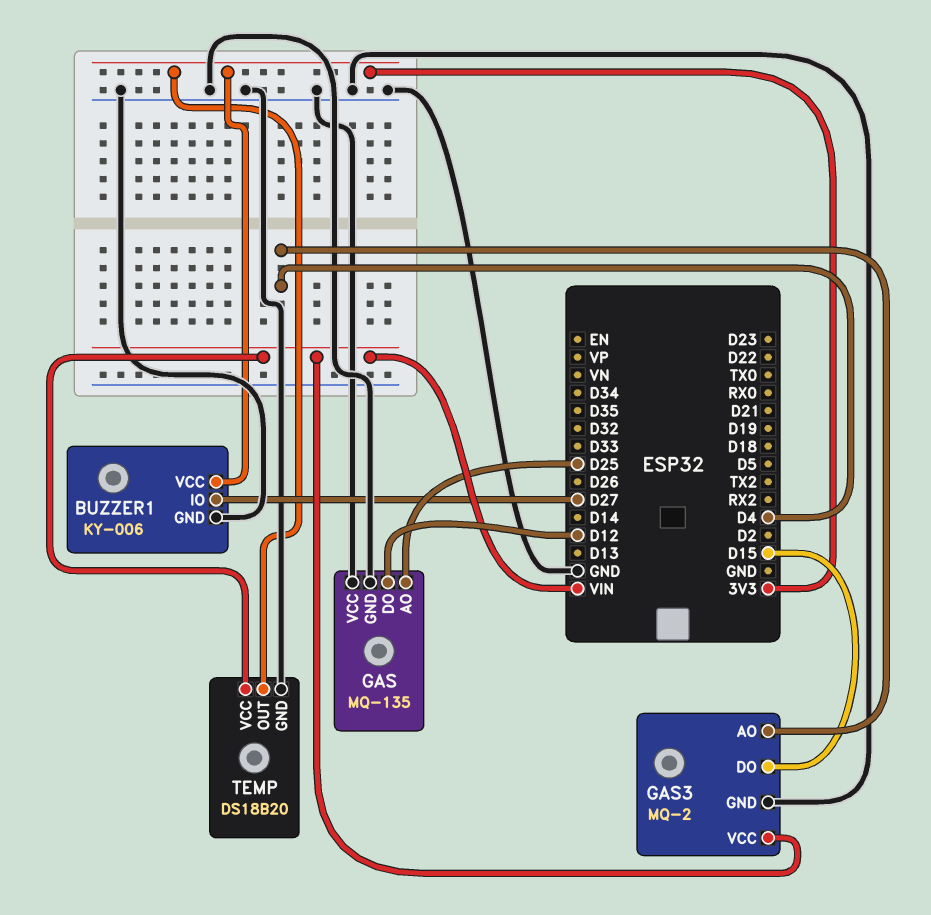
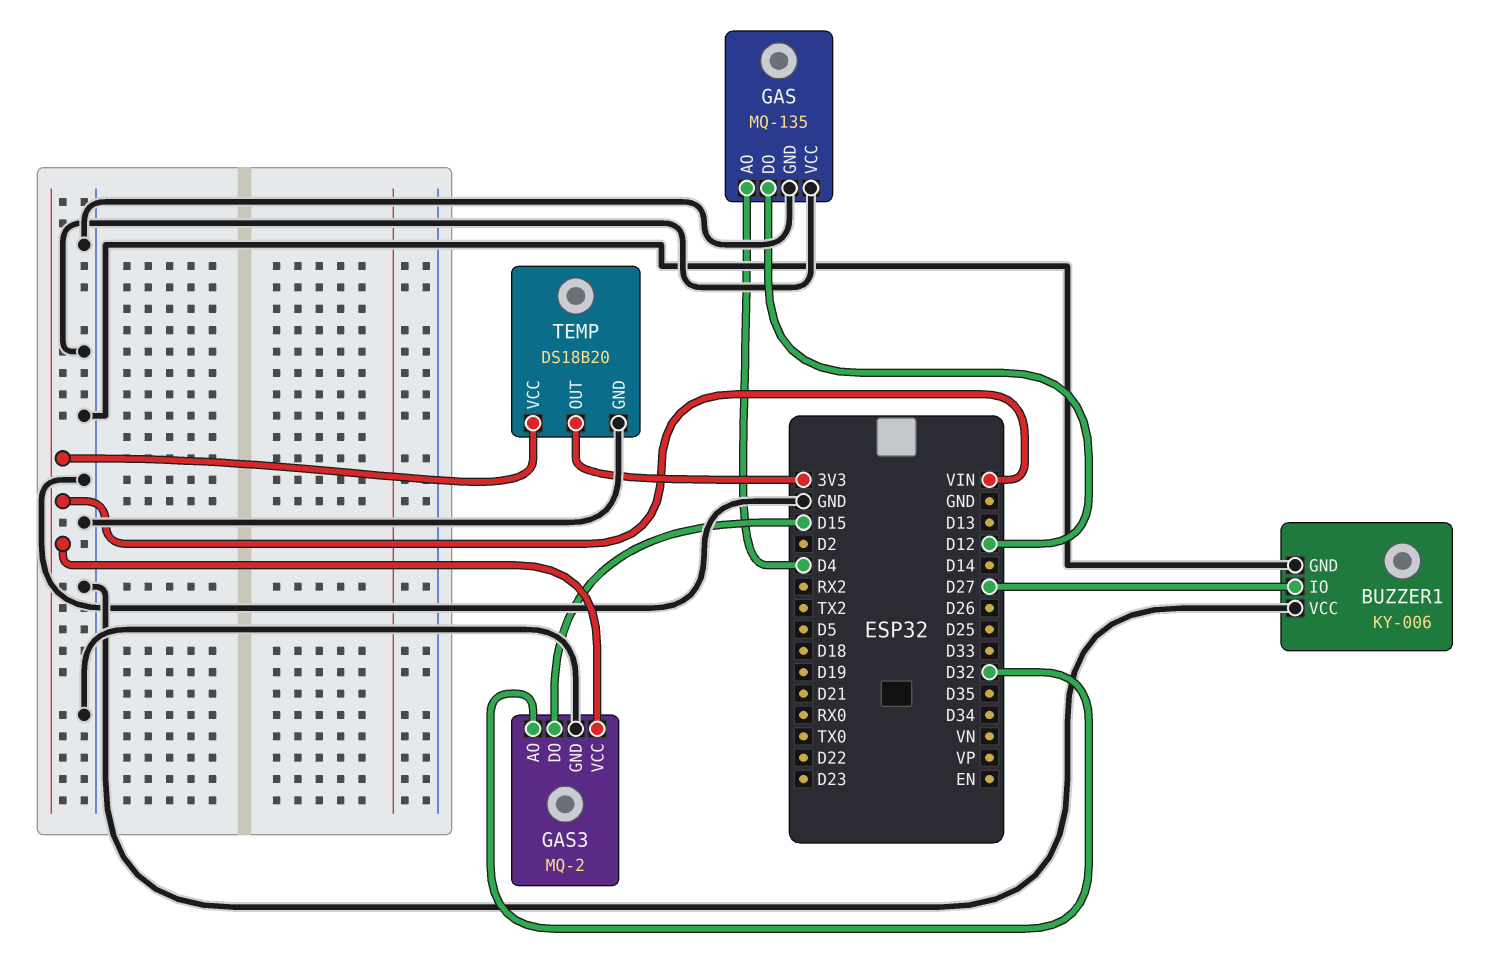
BUZZER1 pin VCC: 3V3 -> GND
GAS pin AO: D25 -> D4
GAS3 pin AO: D4 -> D32

